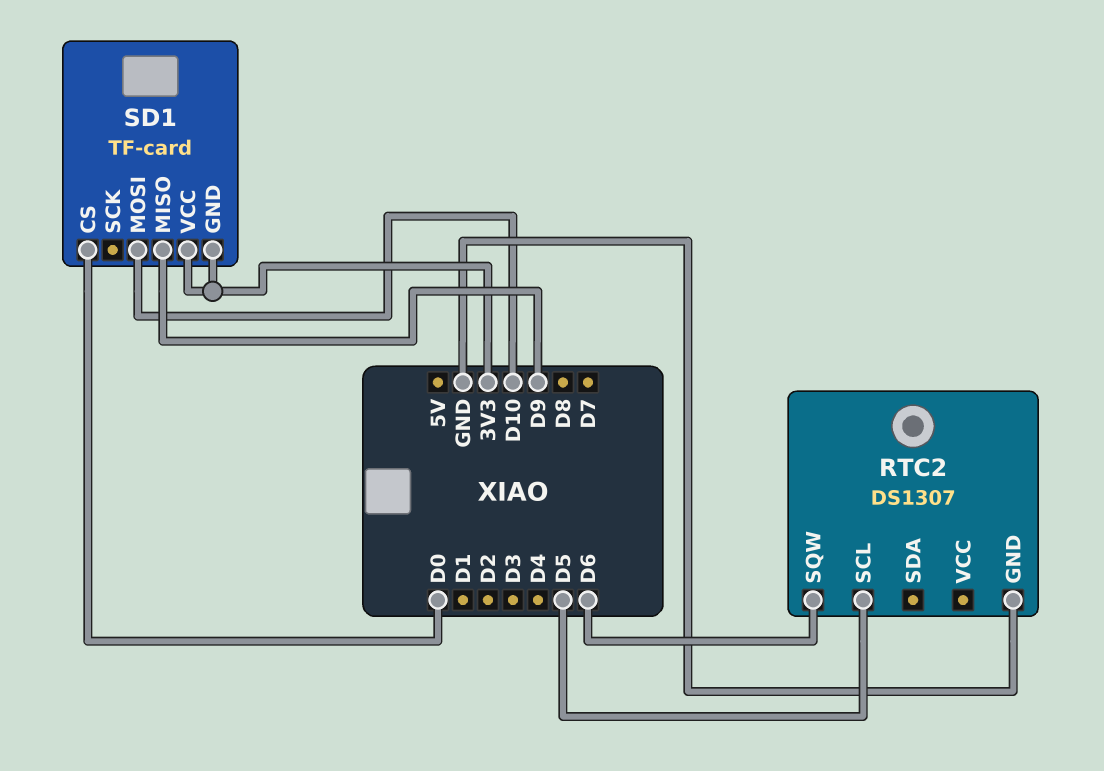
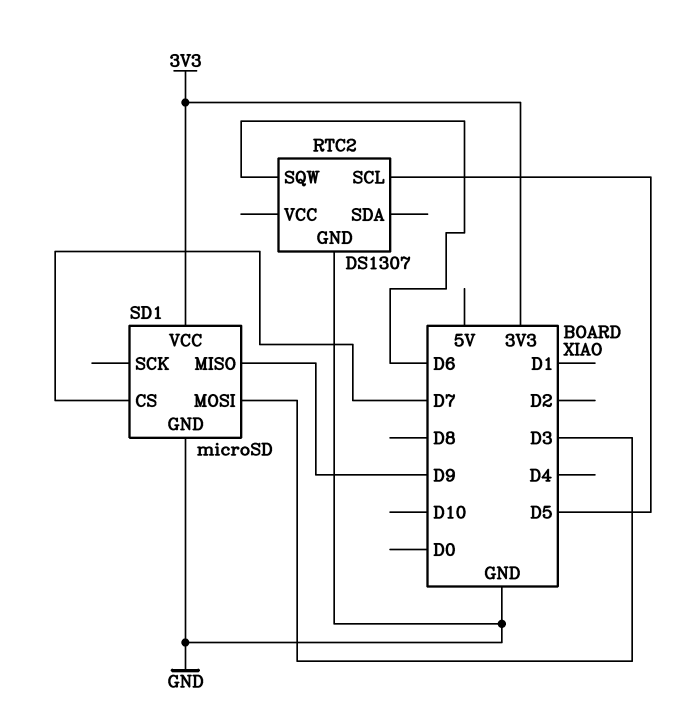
SD1: TF-card -> microSD
SD1 pin CS: D0 -> D7
SD1 pin GND: 3V3 -> GND
SD1 pin MOSI: D10 -> D3

